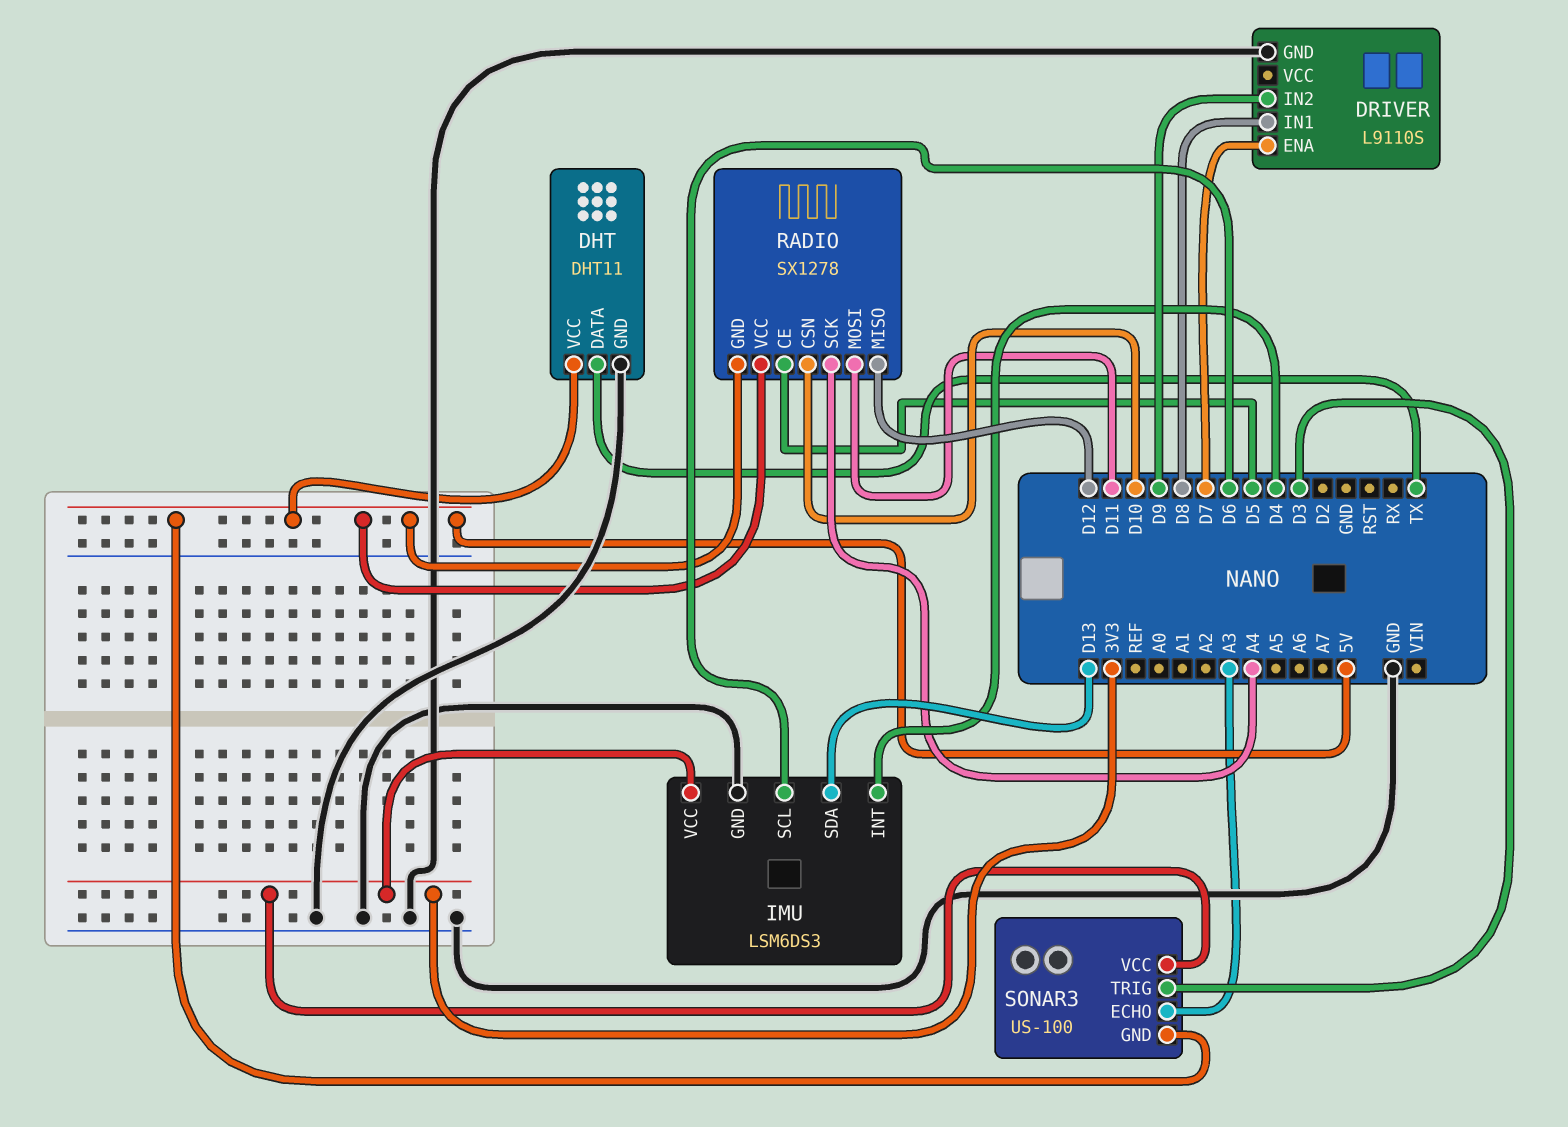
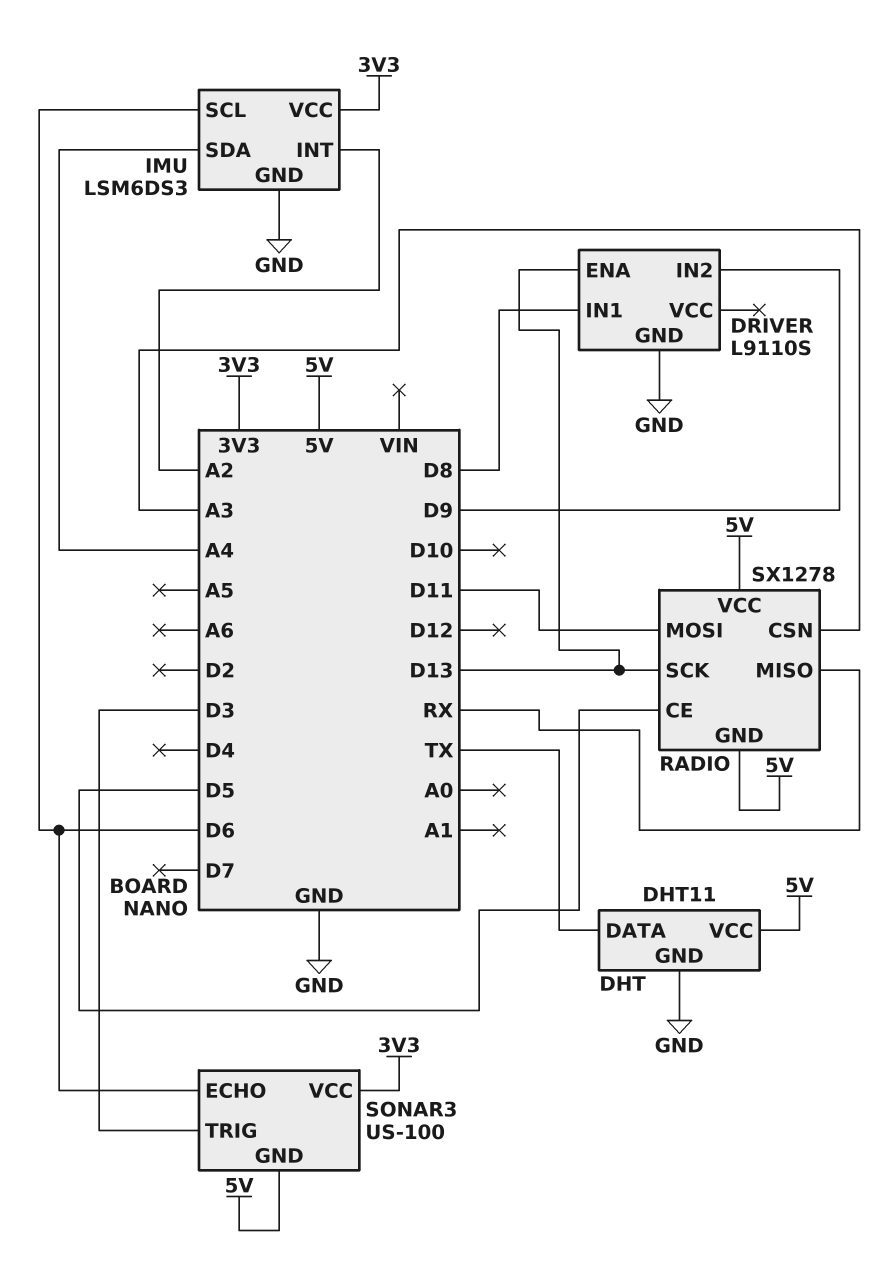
DRIVER pin ENA: D7 -> D13
IMU pin INT: D4 -> A2
IMU pin SDA: D13 -> A4
RADIO pin CSN: D10 -> A3
RADIO pin MISO: D12 -> RX
RADIO pin SCK: A4 -> D13
SONAR3 pin ECHO: A3 -> D6

